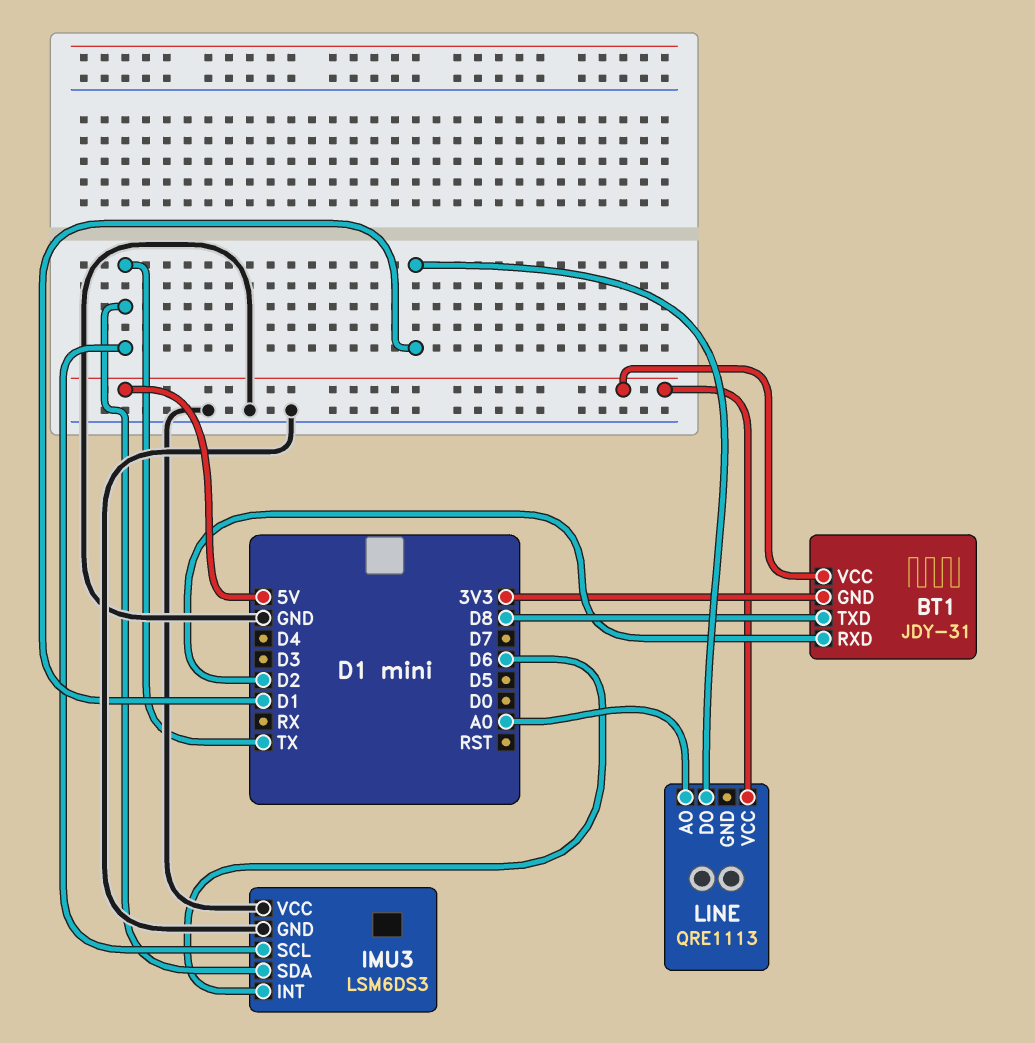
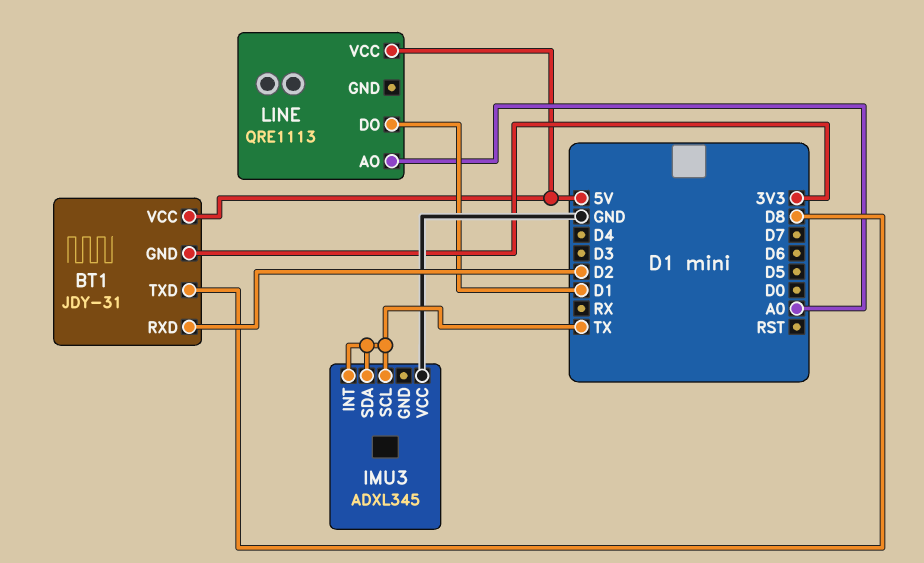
IMU3: LSM6DS3 -> ADXL345
IMU3 pin GND: GND -> none
IMU3 pin INT: D6 -> TX

